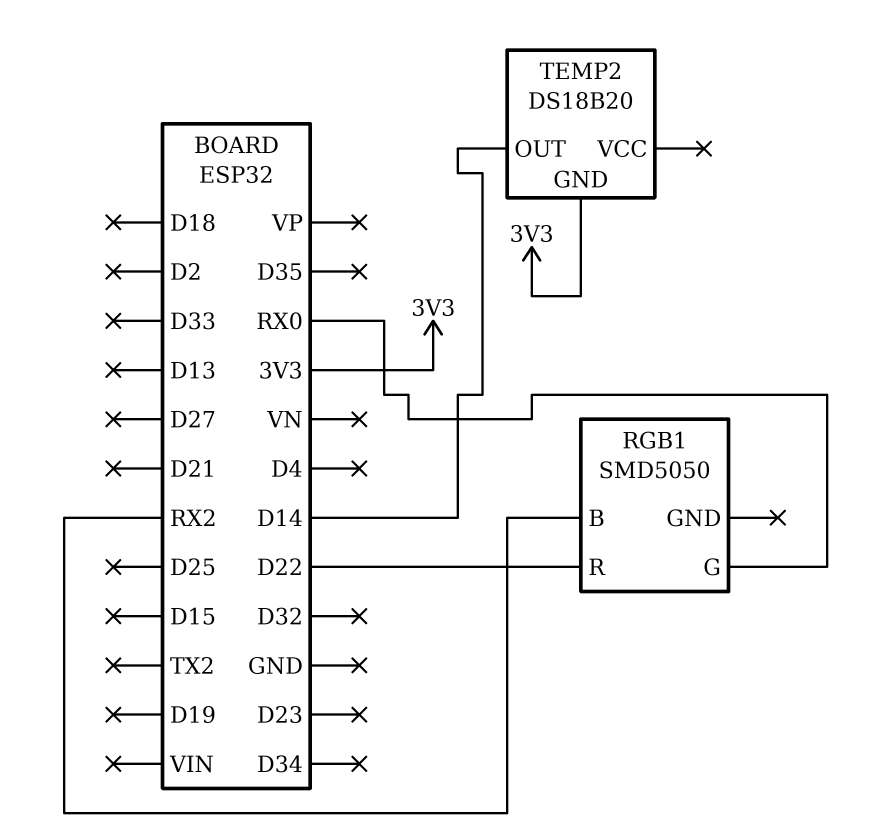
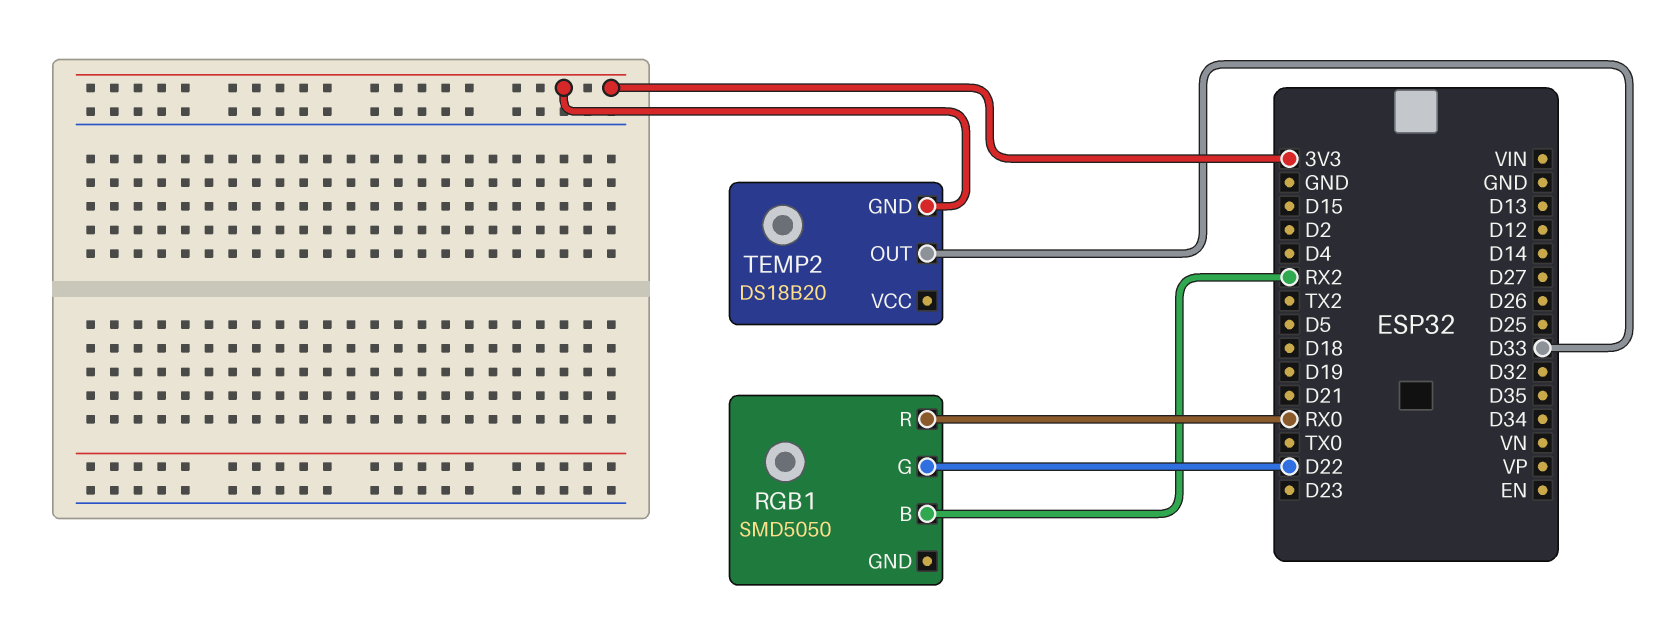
RGB1 pin G: RX0 -> D22
RGB1 pin R: D22 -> RX0
TEMP2 pin OUT: D14 -> D33

